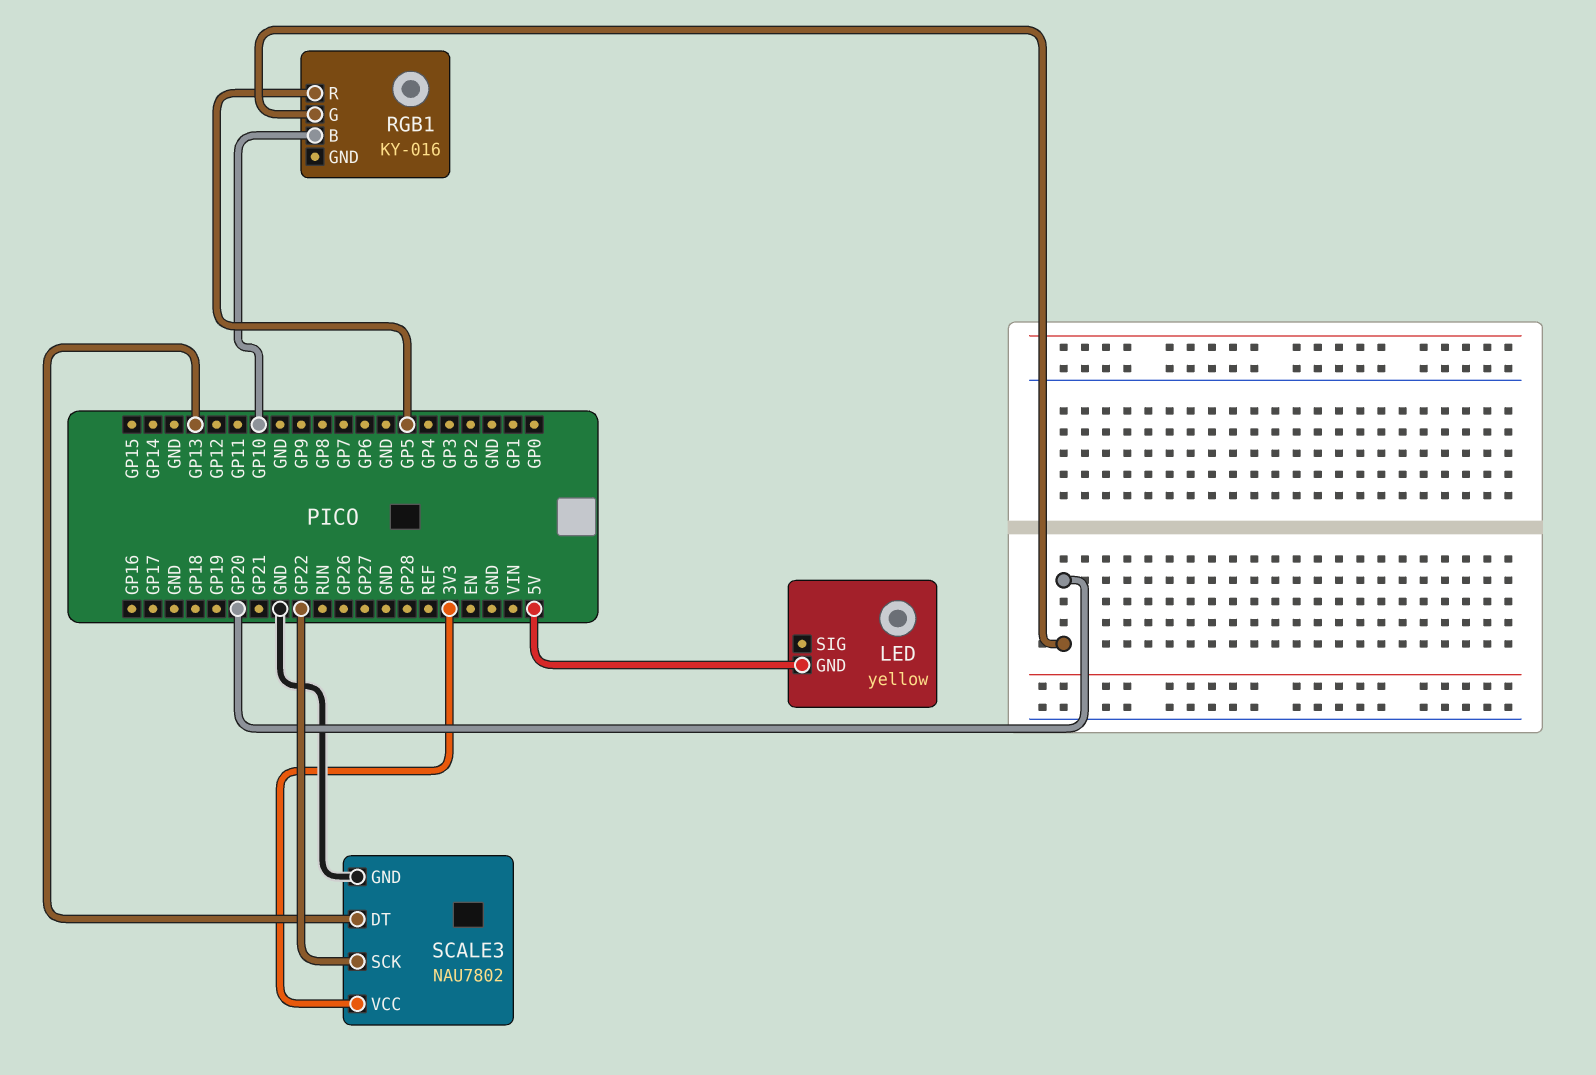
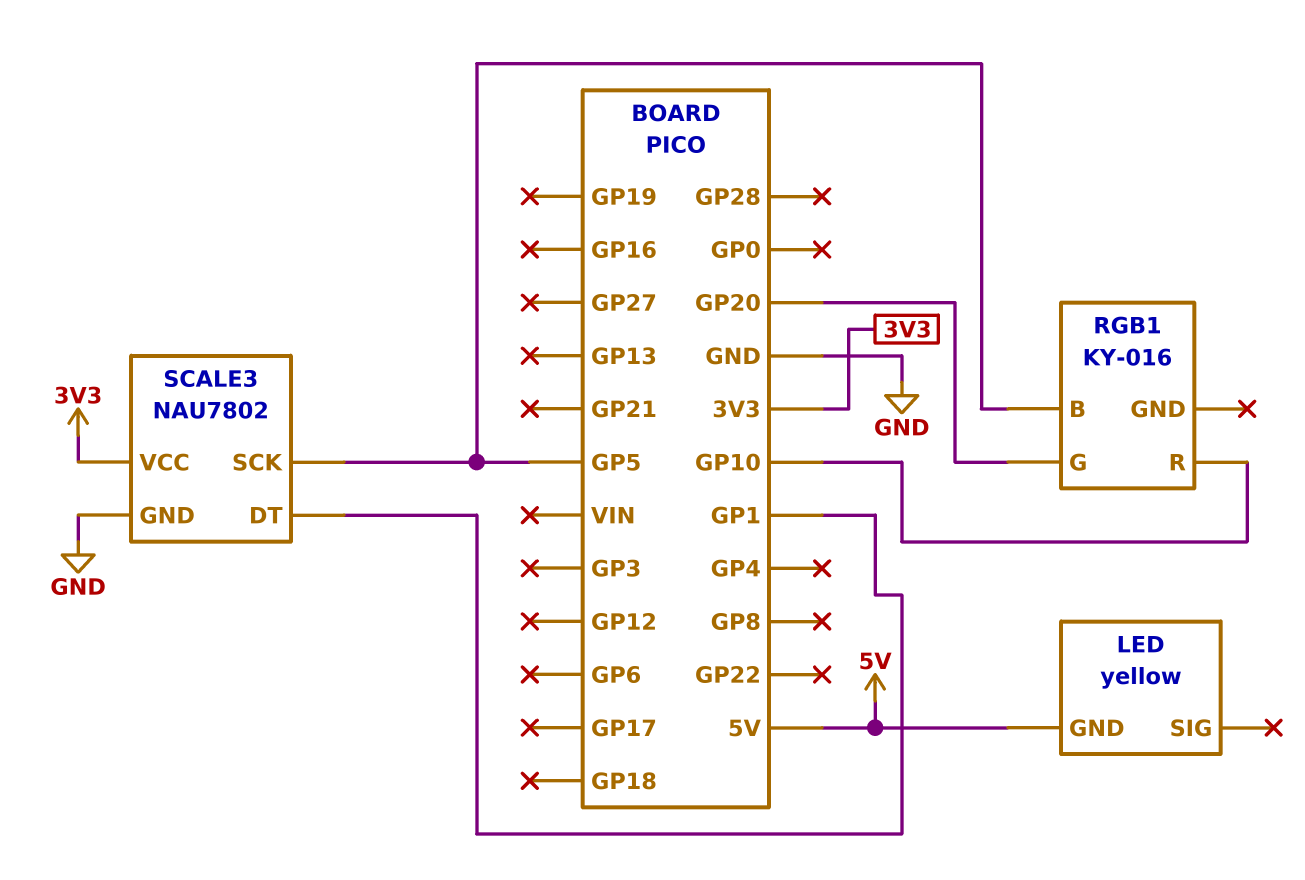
RGB1 pin B: GP10 -> GP5
RGB1 pin R: GP5 -> GP10
SCALE3 pin DT: GP13 -> GP1
SCALE3 pin SCK: GP22 -> GP5

